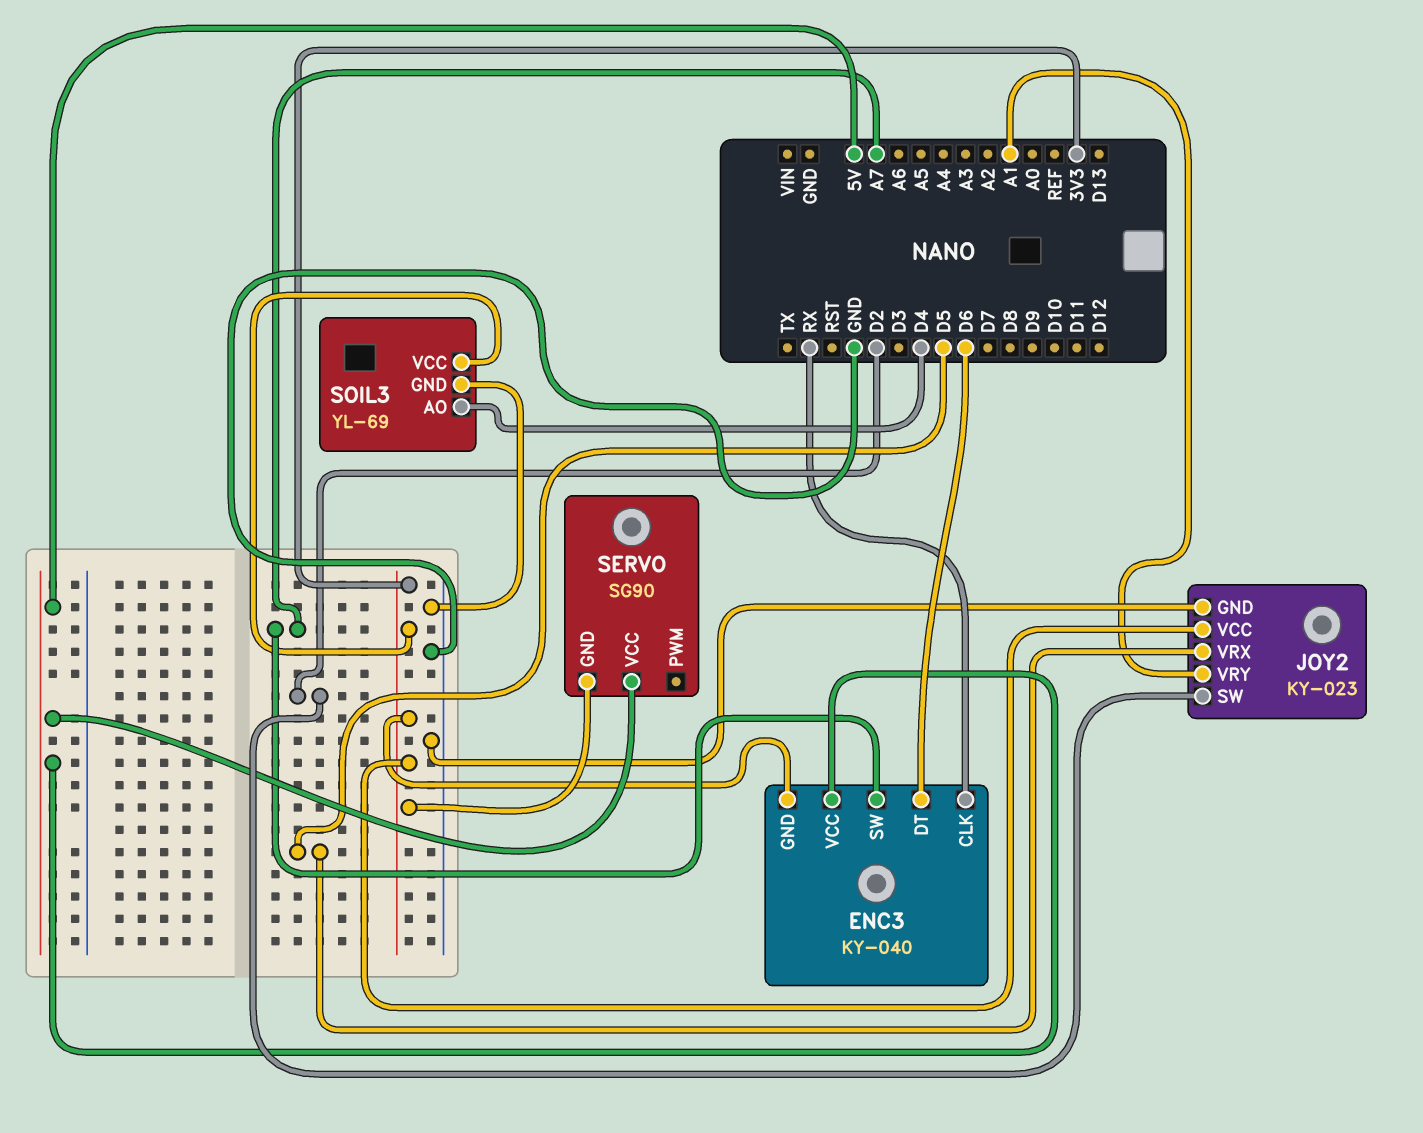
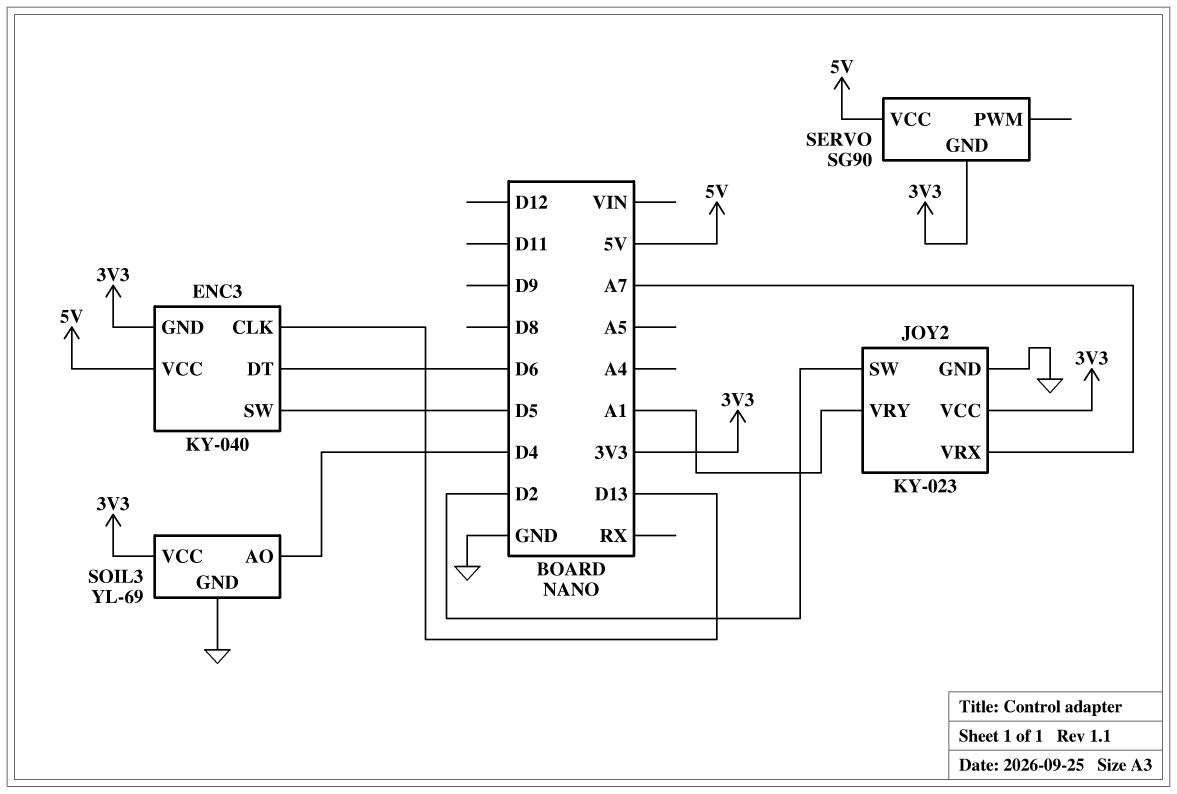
ENC3 pin CLK: RX -> D13
ENC3 pin SW: A7 -> D5
JOY2 pin VRX: D5 -> A7

